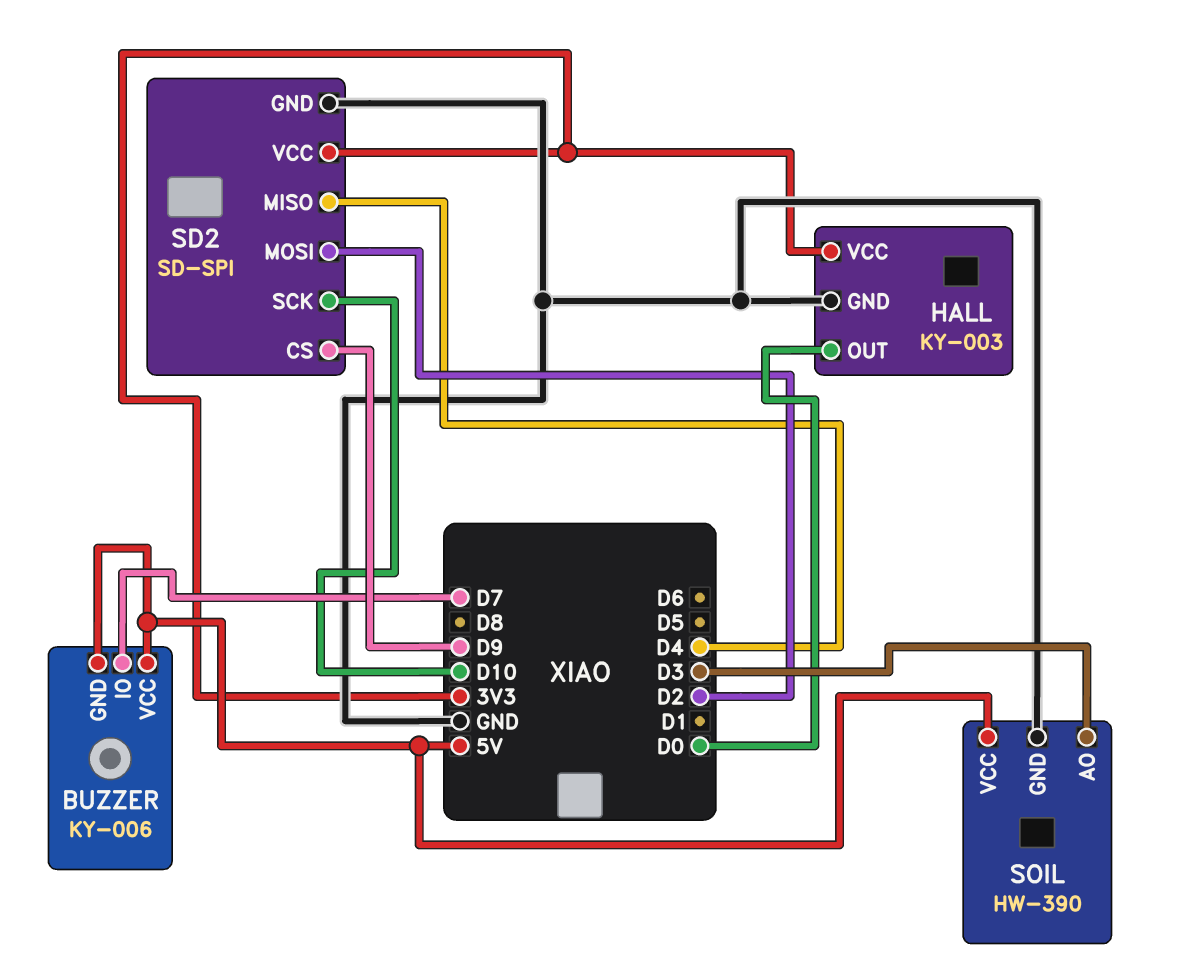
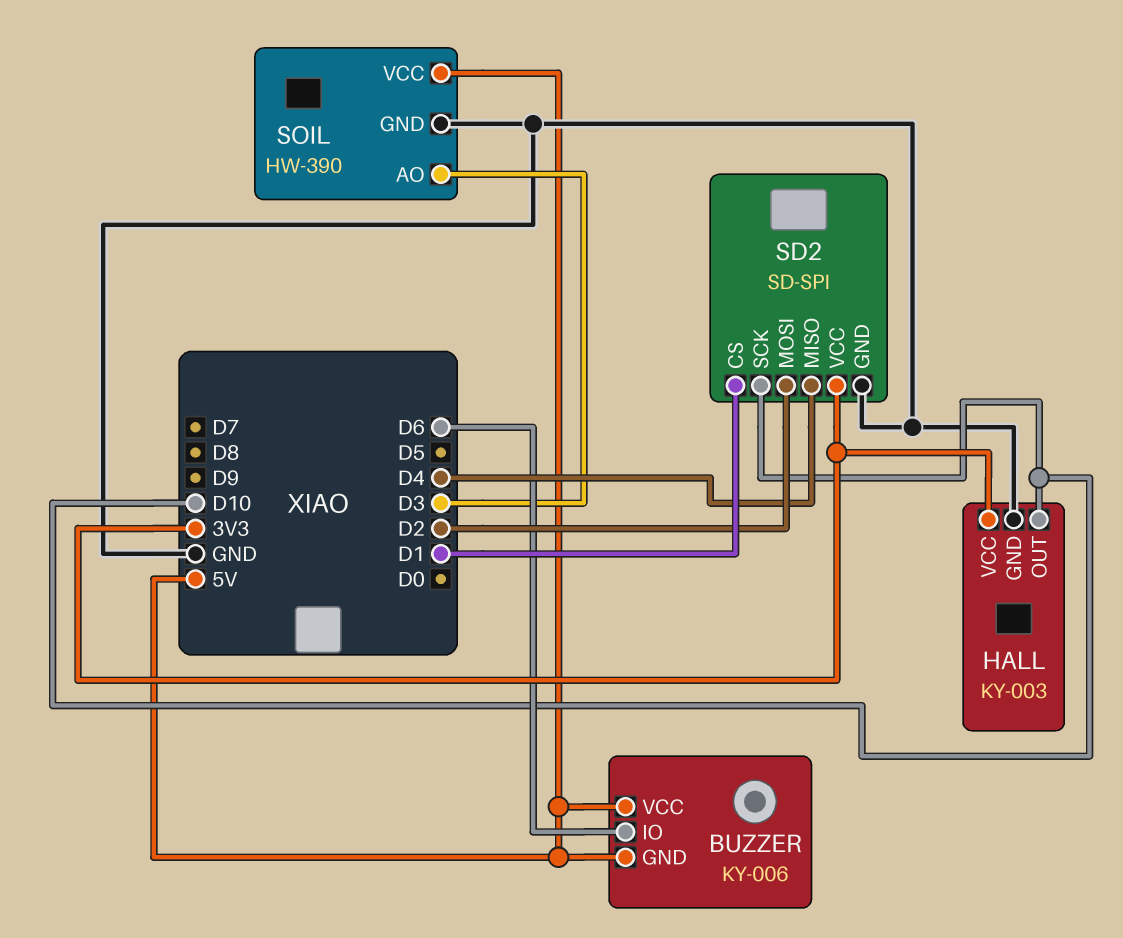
BUZZER pin IO: D7 -> D6
HALL pin OUT: D0 -> D10
SD2 pin CS: D9 -> D1

